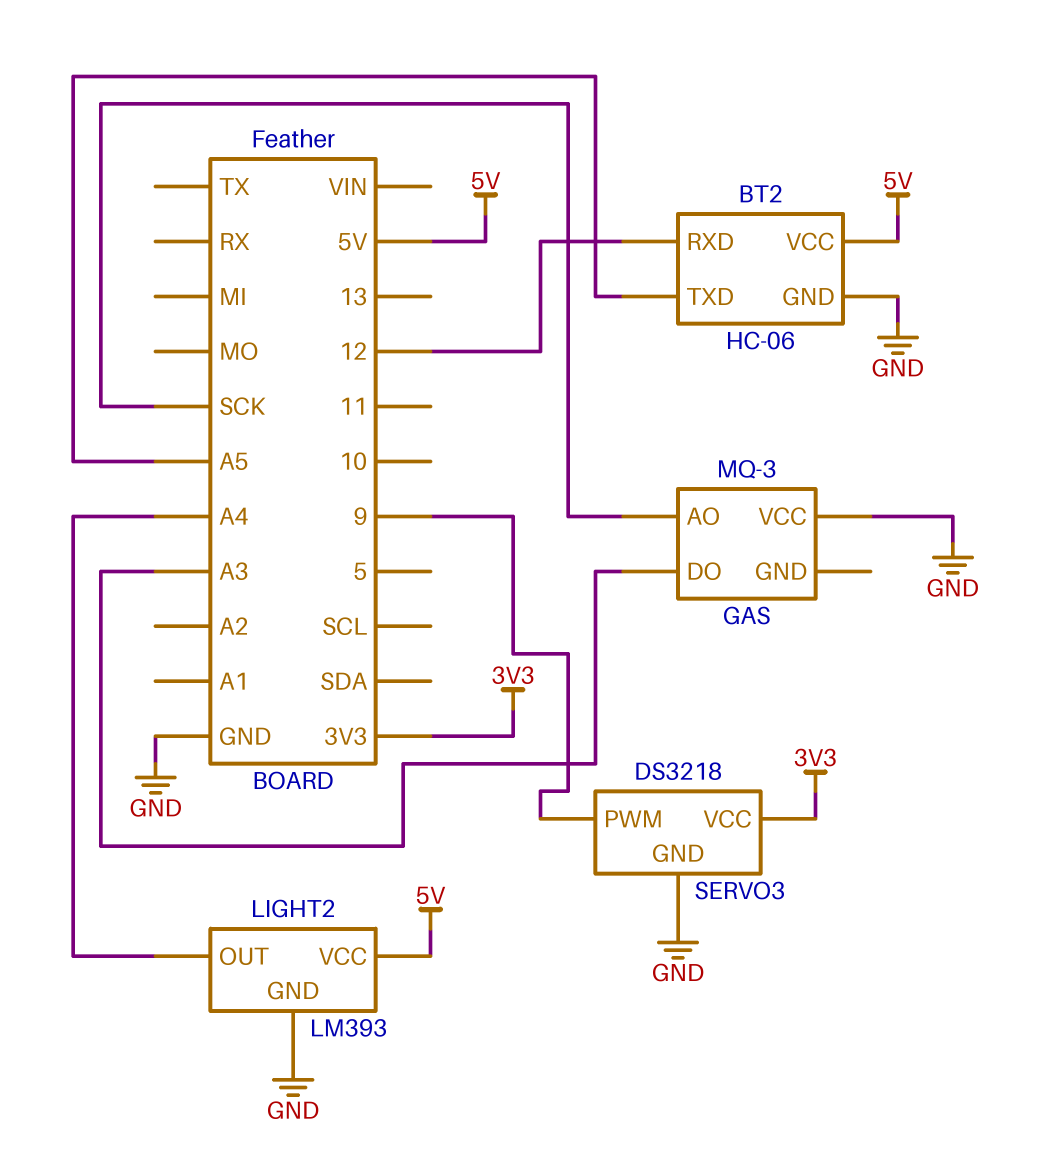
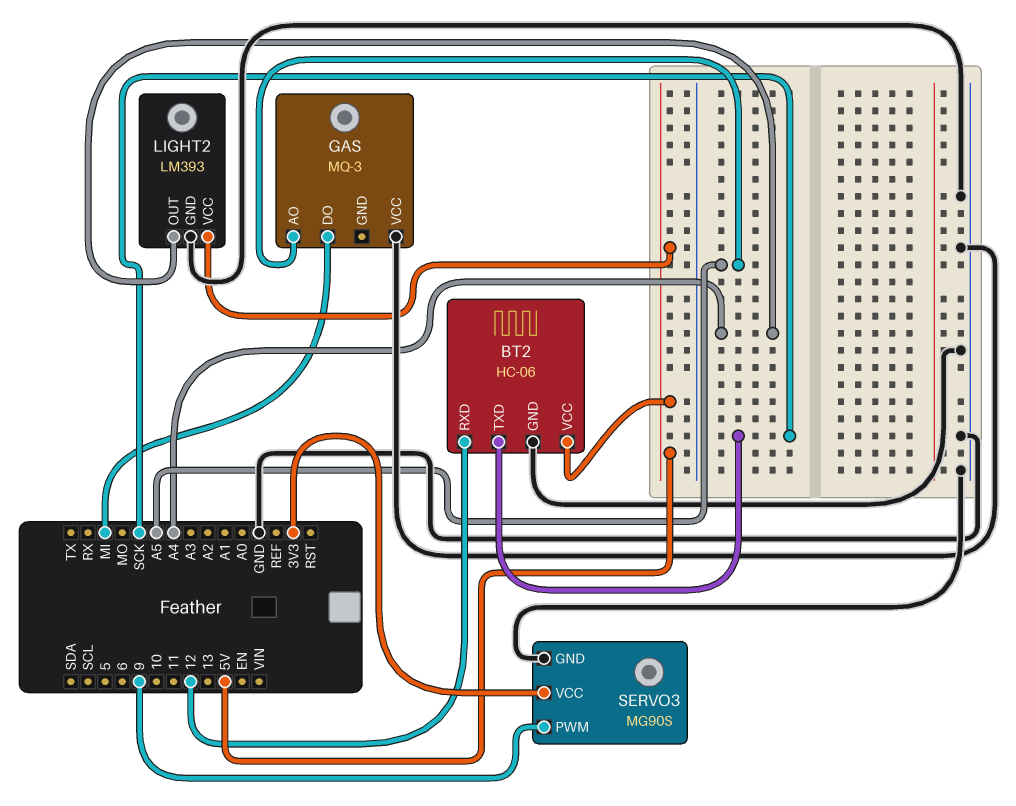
BT2 pin TXD: A5 -> SCK
GAS pin AO: SCK -> A5
GAS pin DO: A3 -> MI
SERVO3: DS3218 -> MG90S

